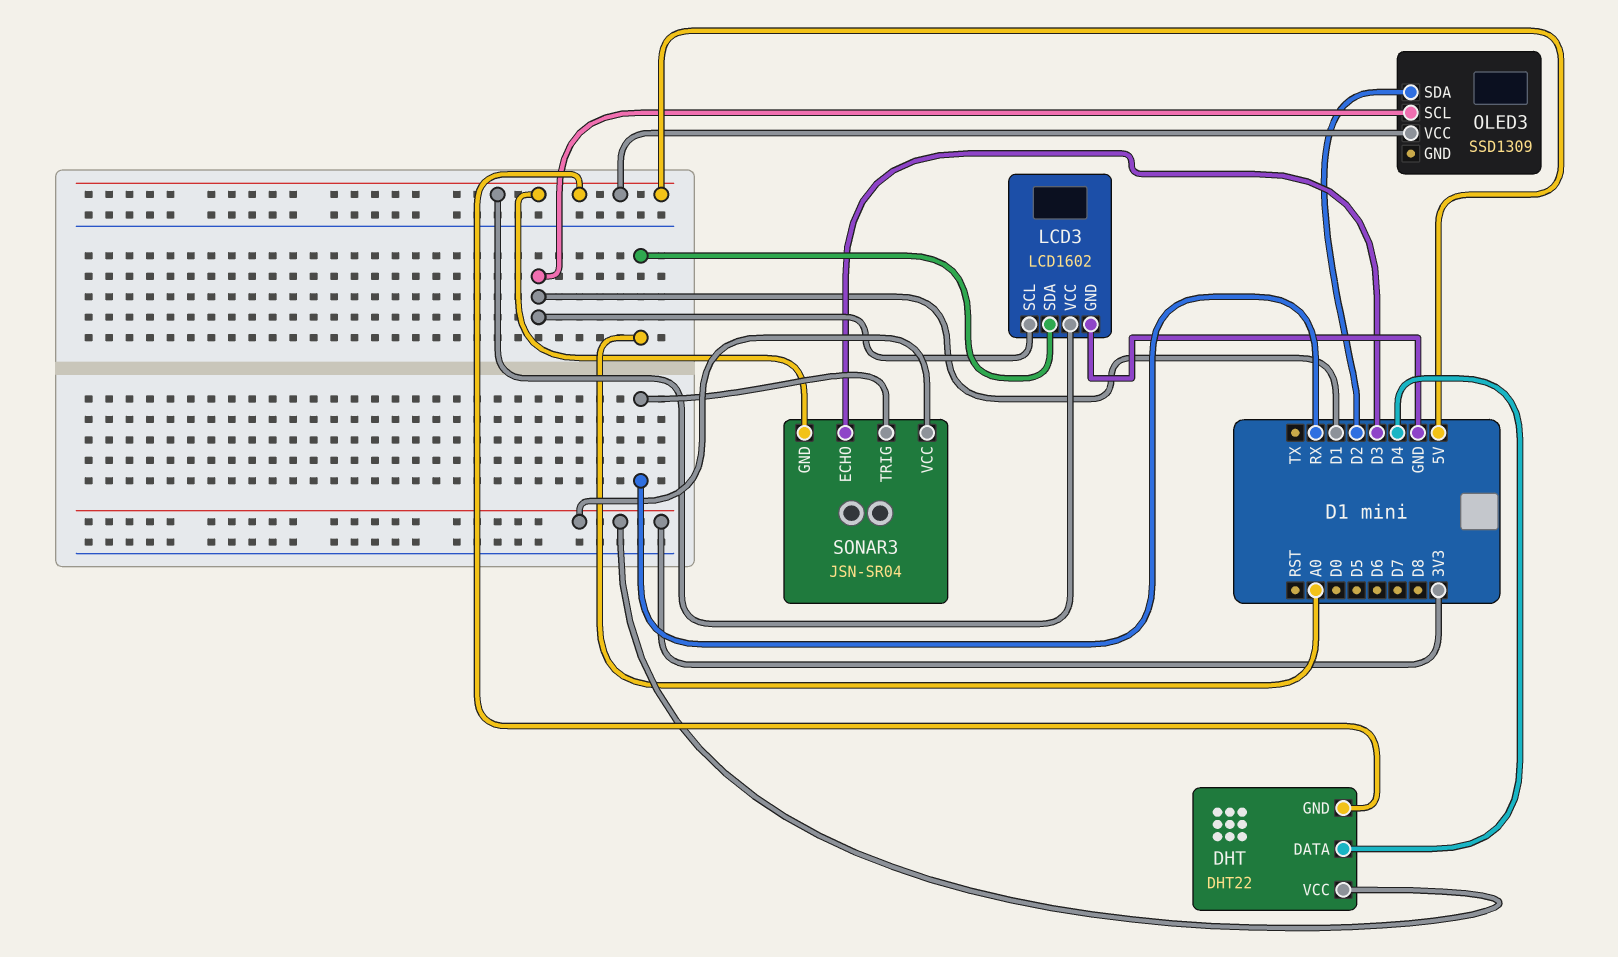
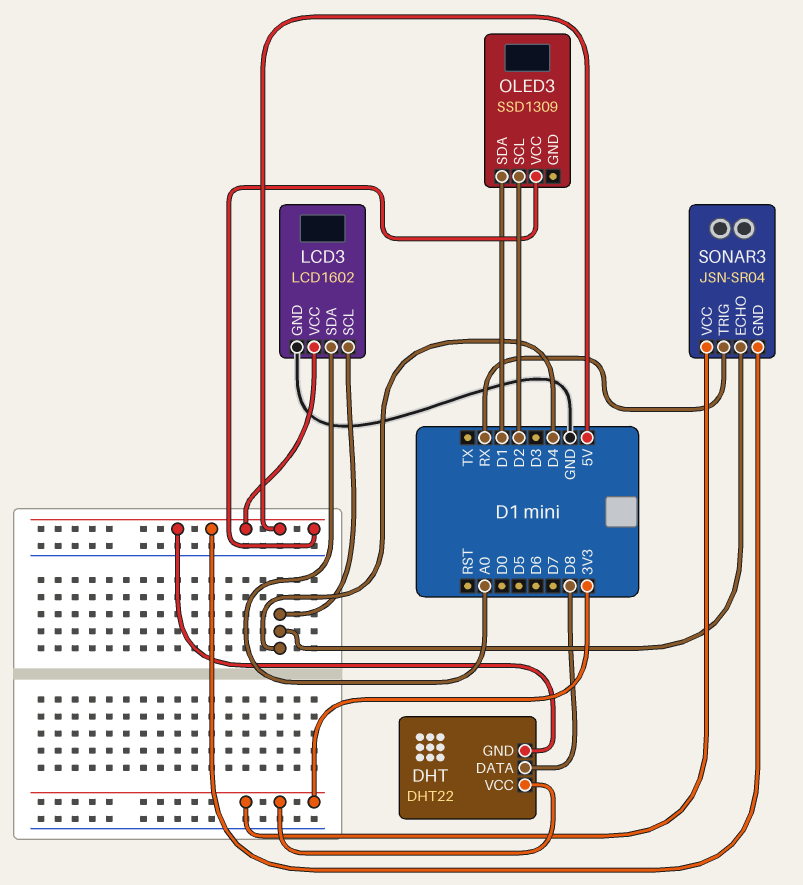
DHT pin DATA: D4 -> D8
LCD3 pin SCL: D1 -> D4
OLED3 pin SCL: D1 -> D2
OLED3 pin SDA: D2 -> D1
SONAR3 pin ECHO: D3 -> D4

